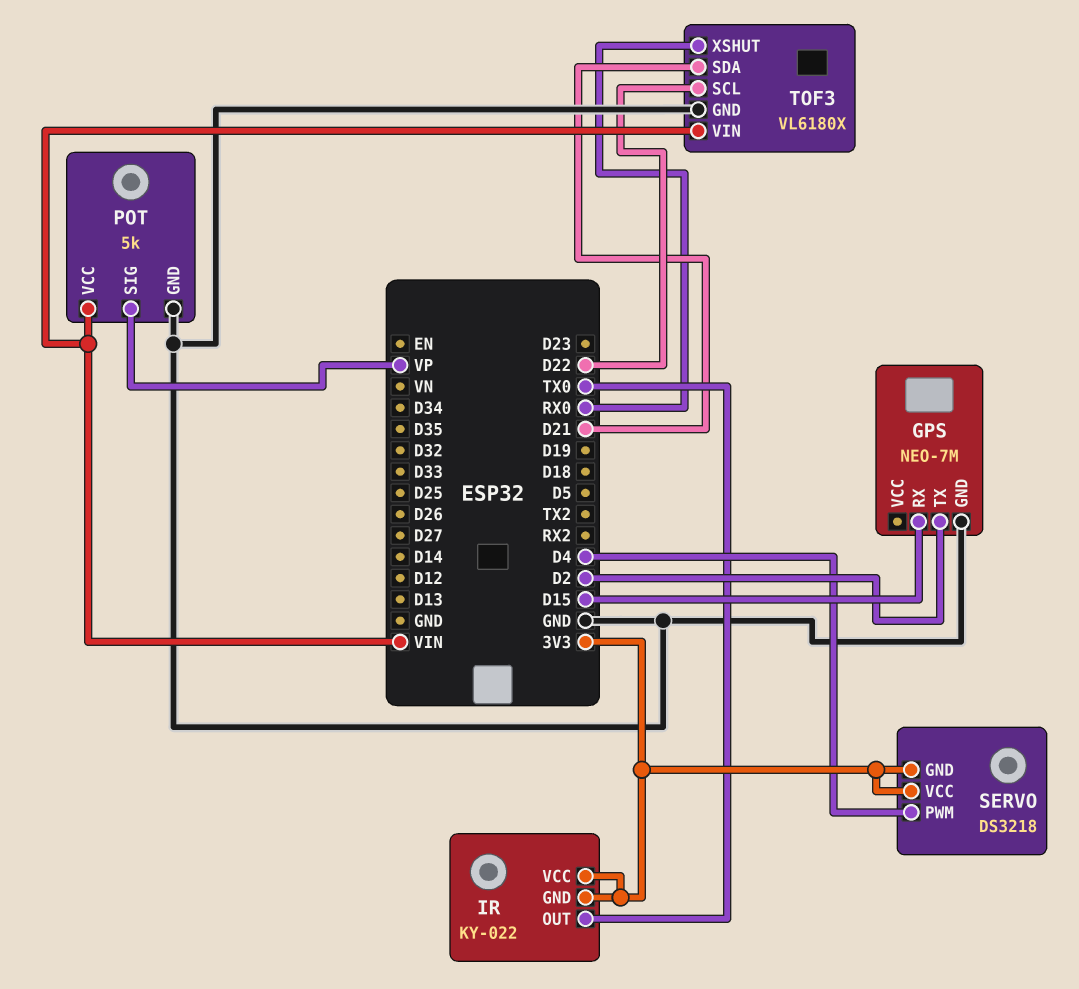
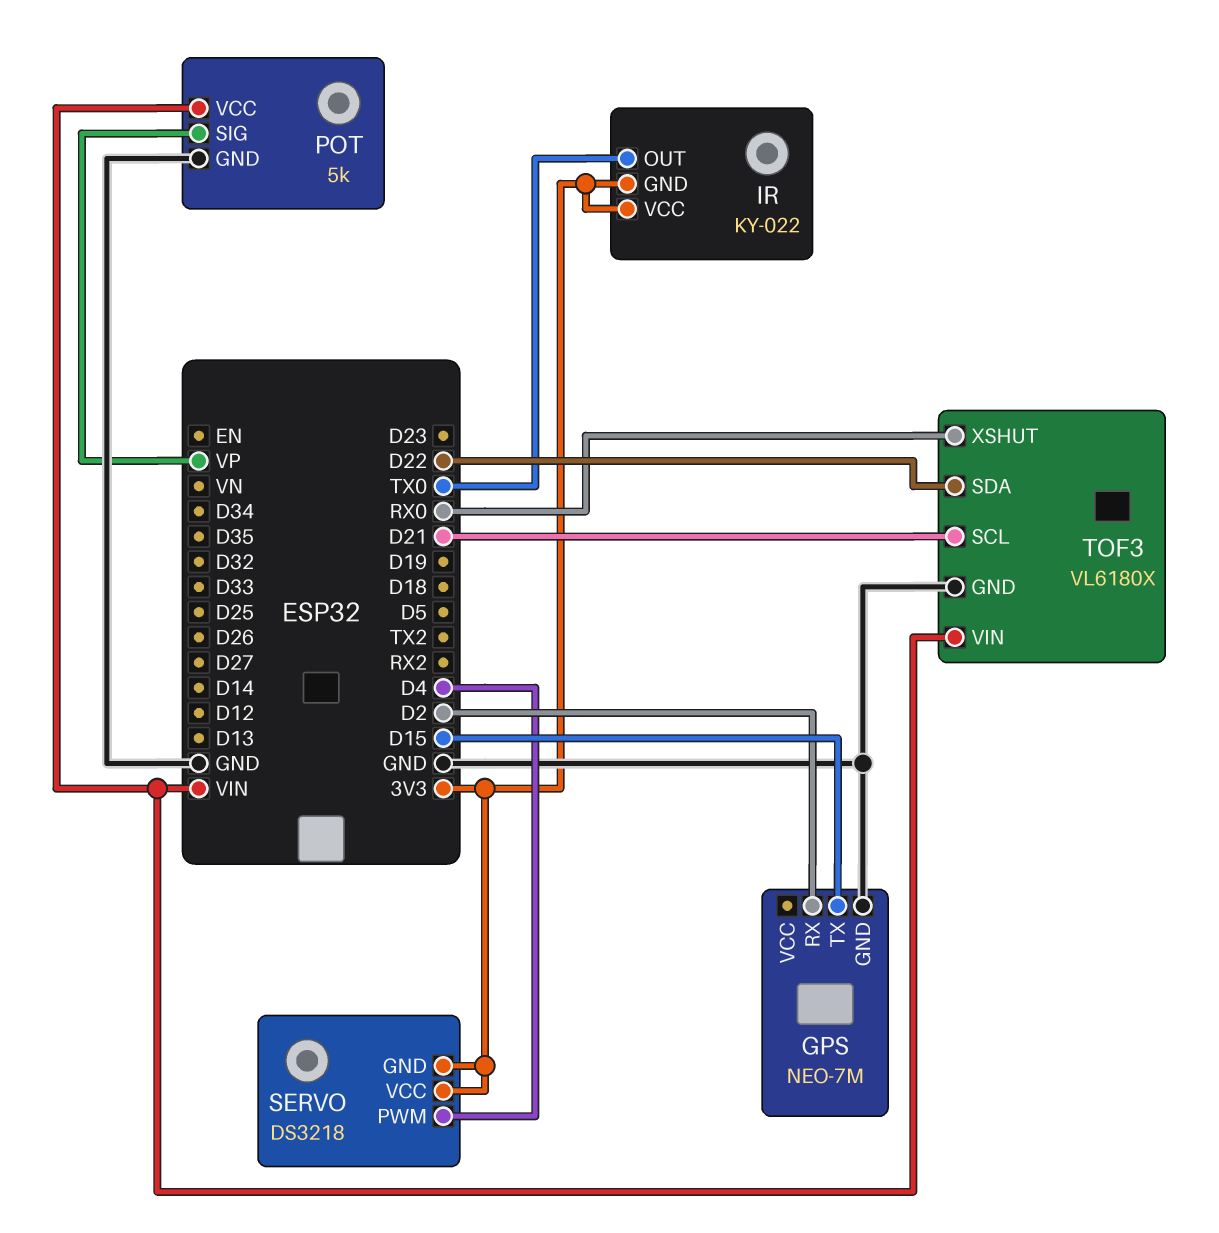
GPS pin RX: D15 -> D2
GPS pin TX: D2 -> D15
TOF3 pin SCL: D22 -> D21
TOF3 pin SDA: D21 -> D22

